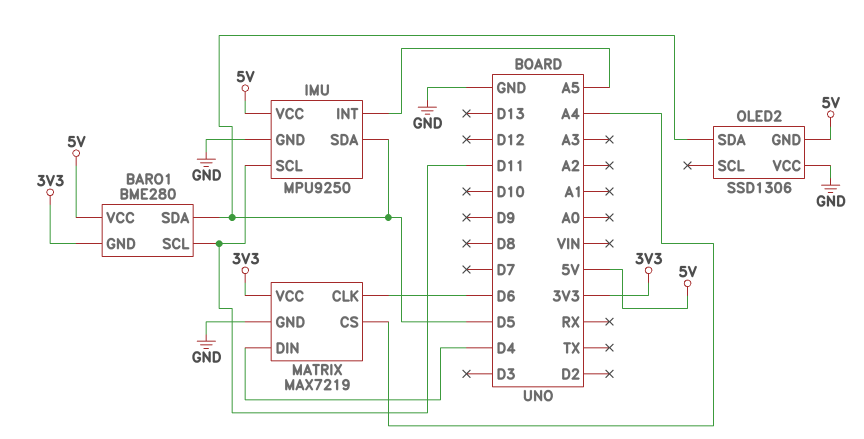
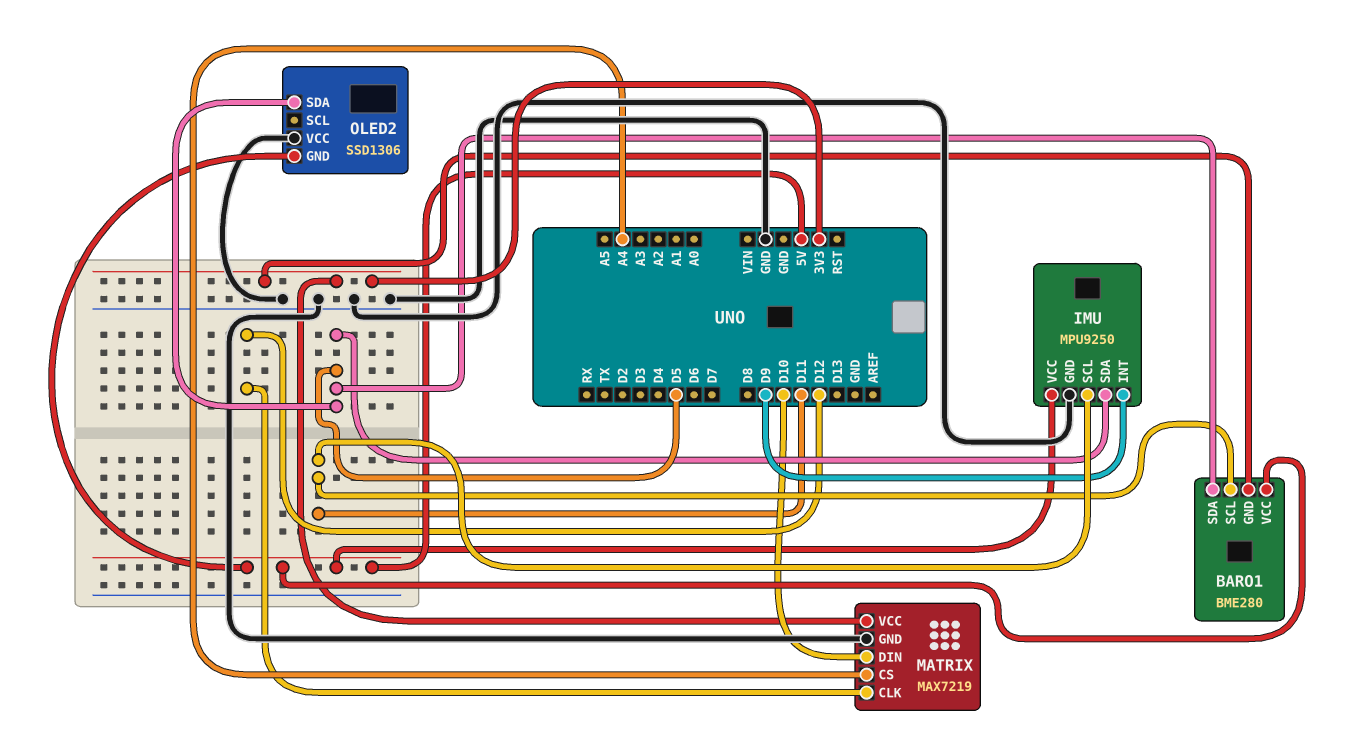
IMU pin INT: A5 -> D9
MATRIX pin CLK: D6 -> D12
MATRIX pin DIN: D4 -> D10

